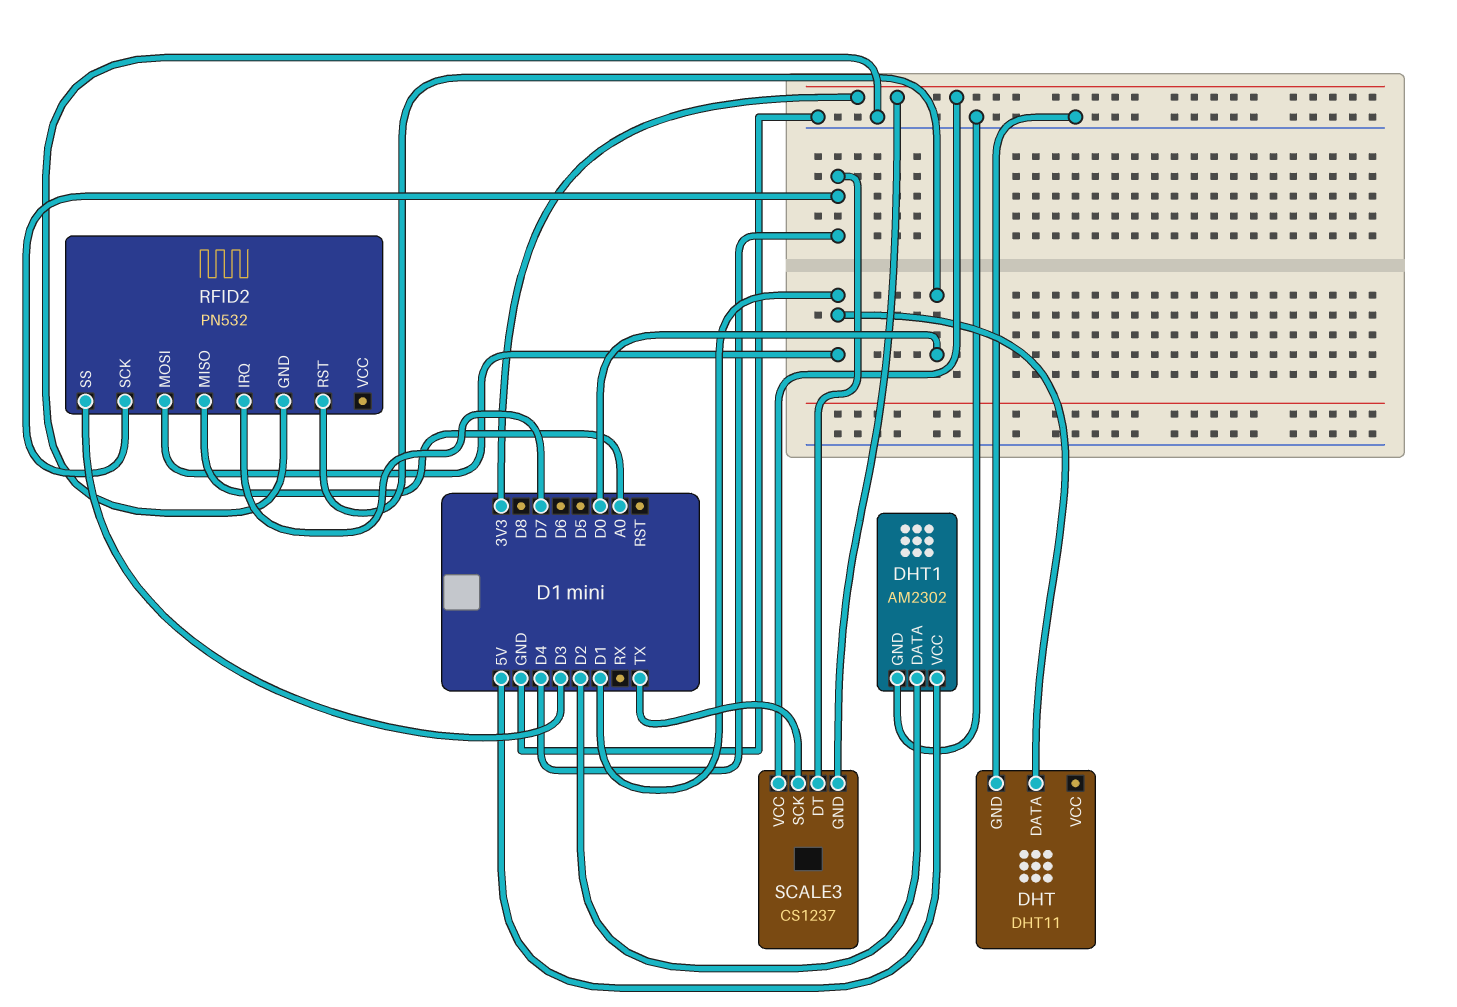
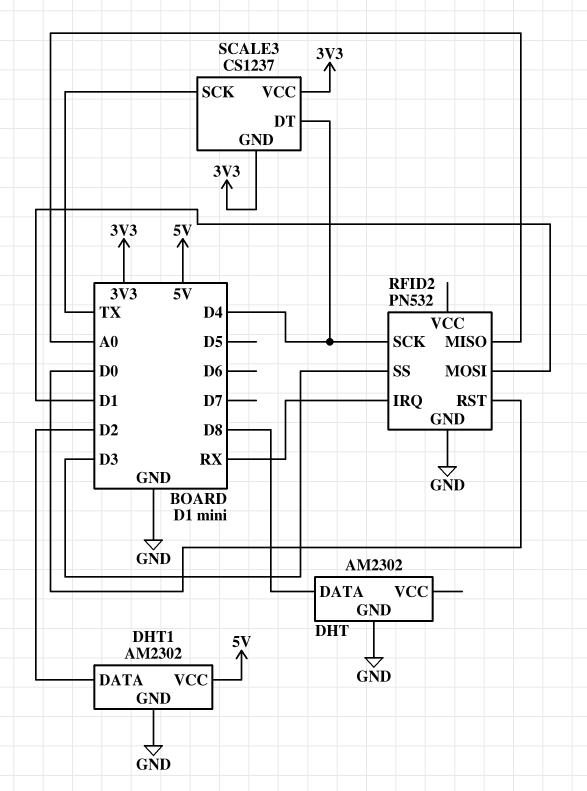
DHT: DHT11 -> AM2302
DHT pin DATA: D1 -> D8
RFID2 pin IRQ: D7 -> RX

